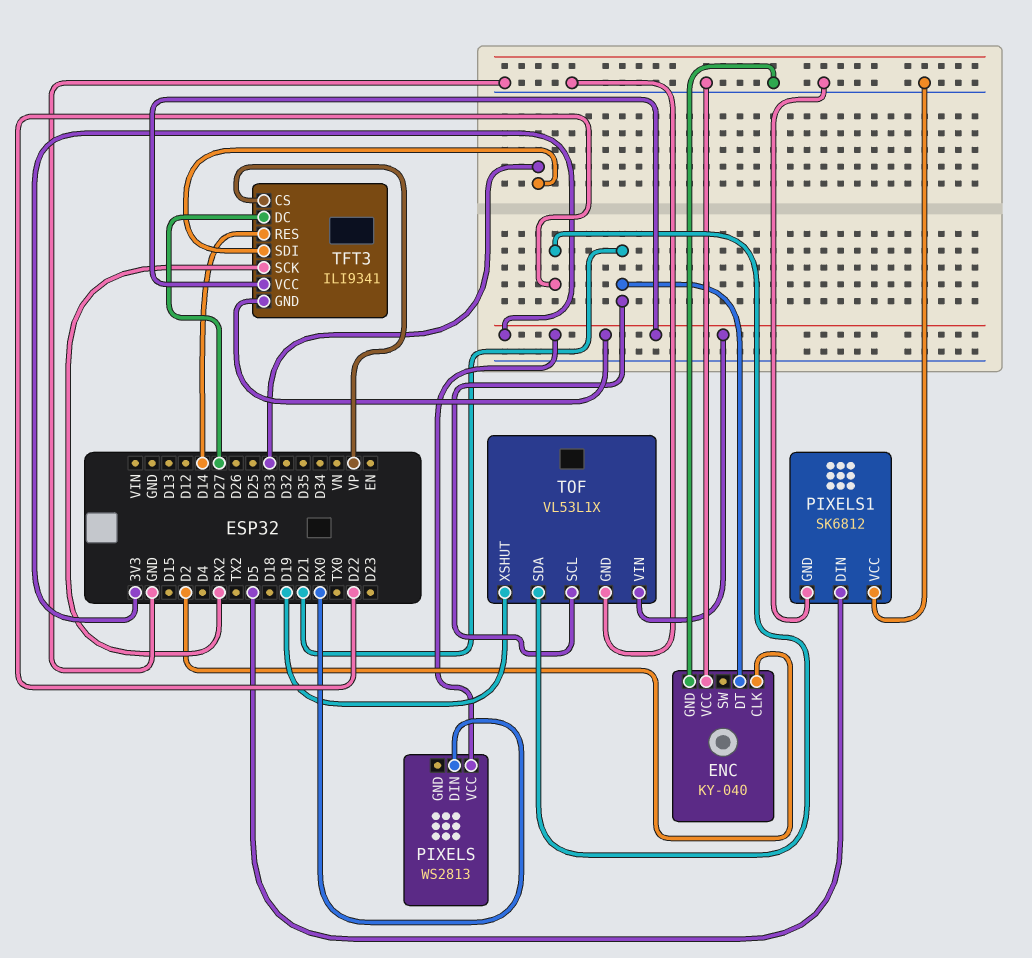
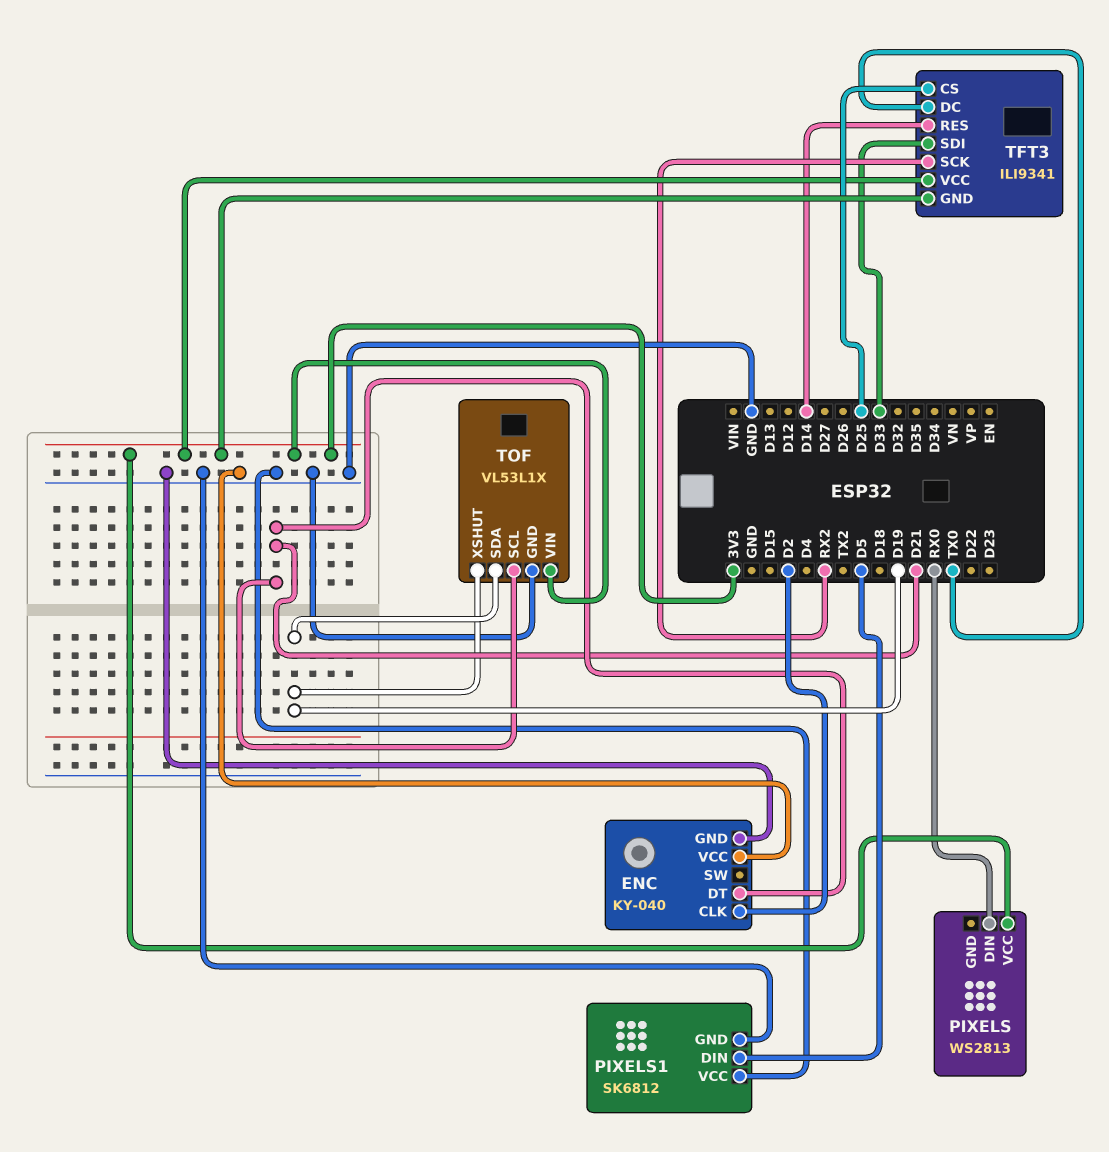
TFT3 pin CS: VP -> D25
TFT3 pin DC: D27 -> TX0
TOF pin SDA: D22 -> D19

